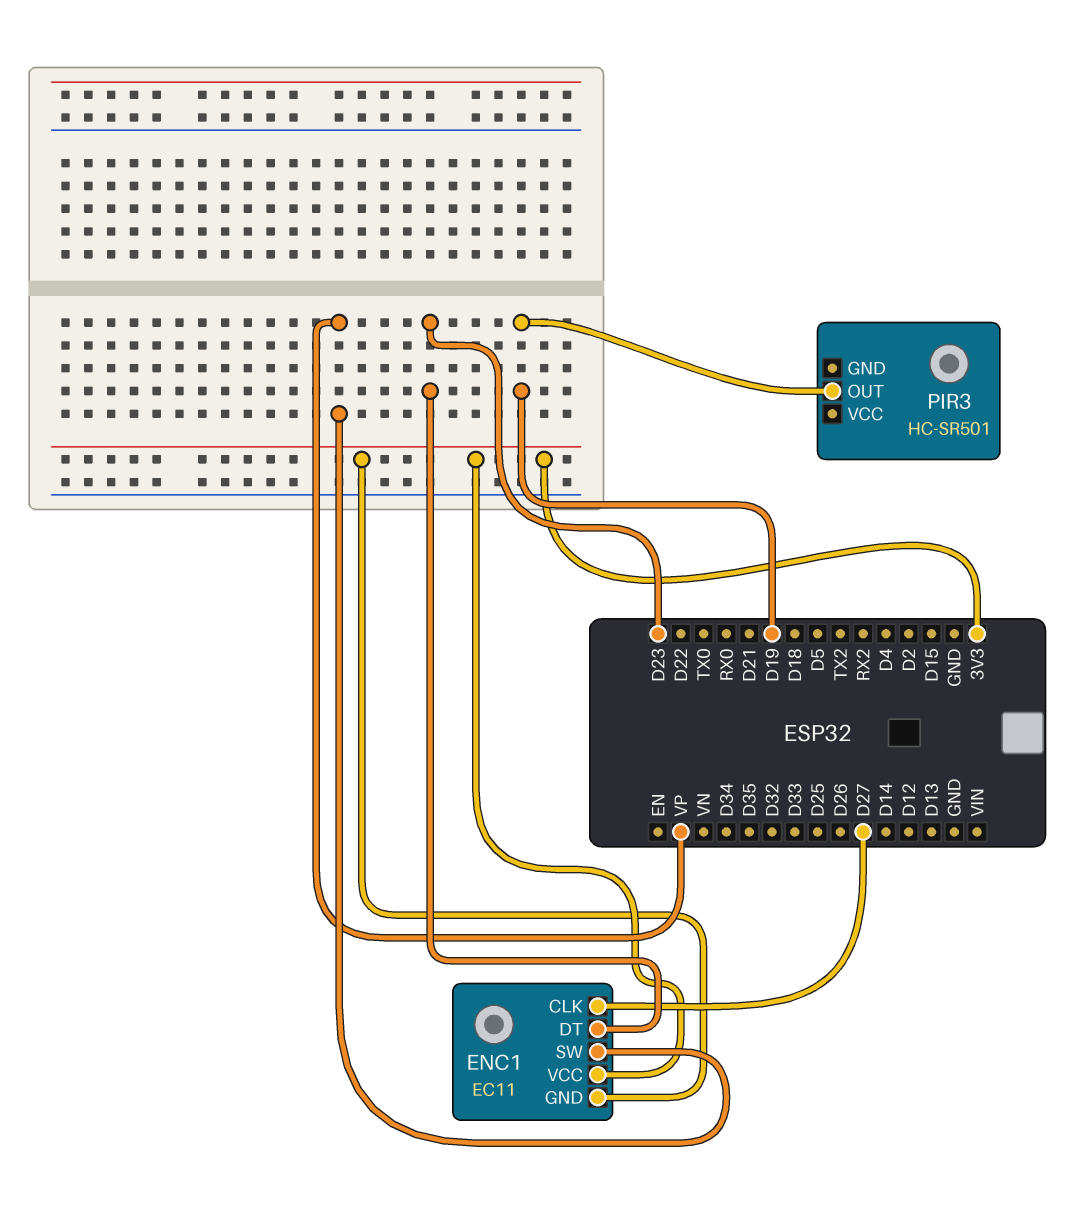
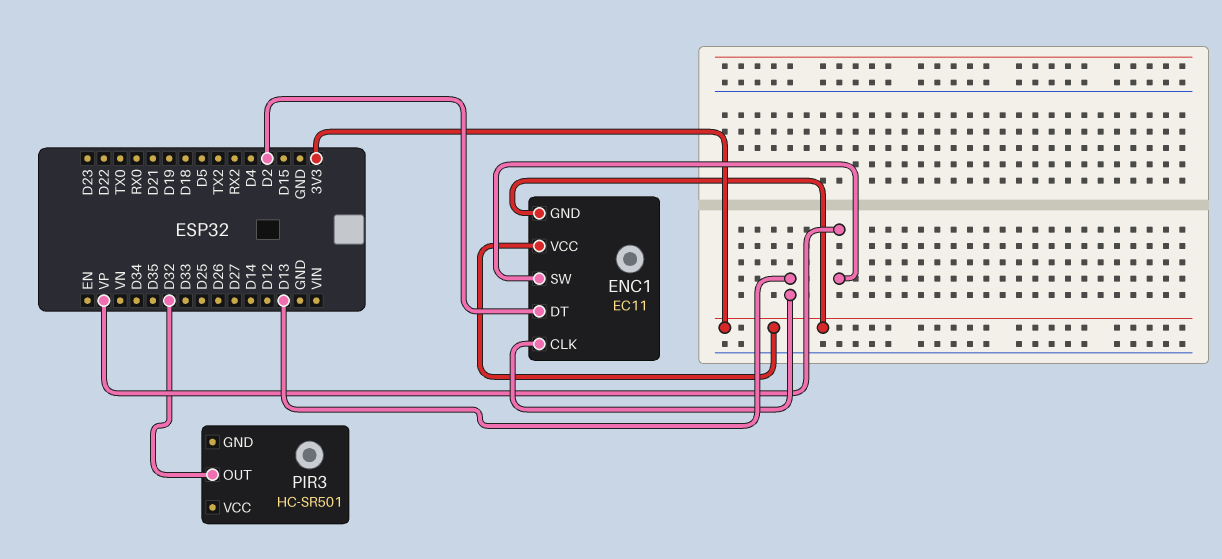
ENC1 pin CLK: D27 -> D13
ENC1 pin DT: D23 -> D2
PIR3 pin OUT: D19 -> D32

